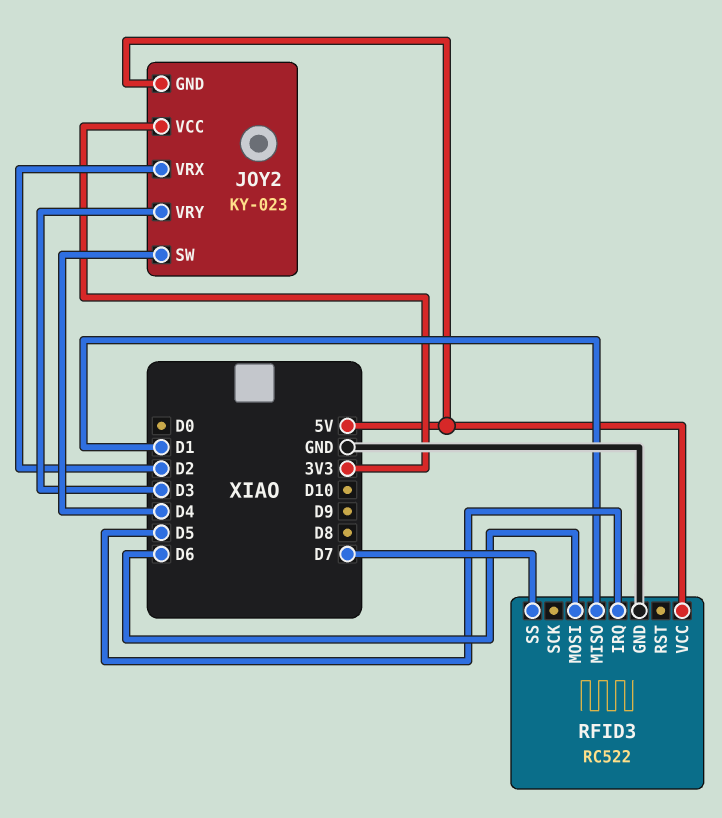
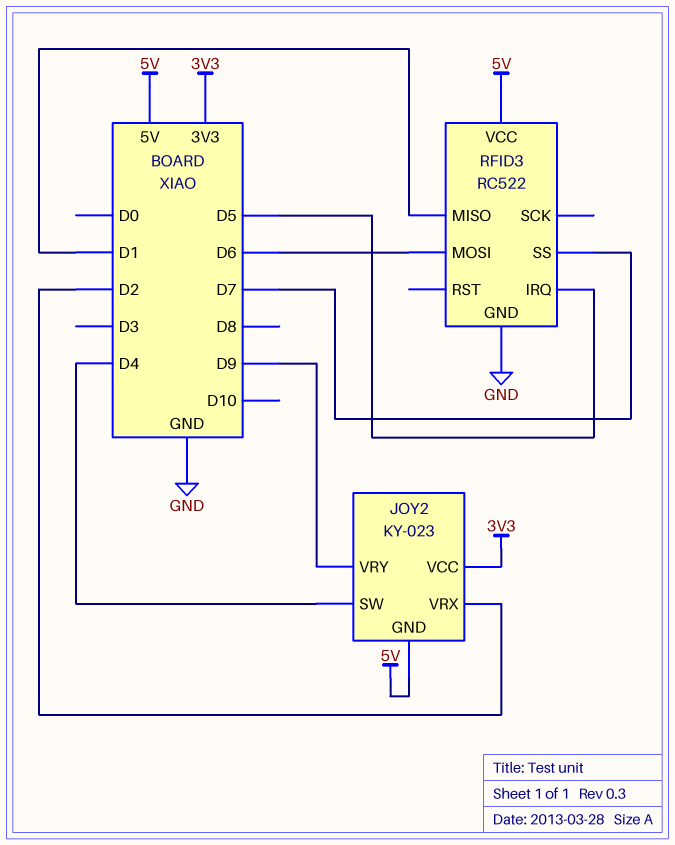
JOY2 pin VRY: D3 -> D9

